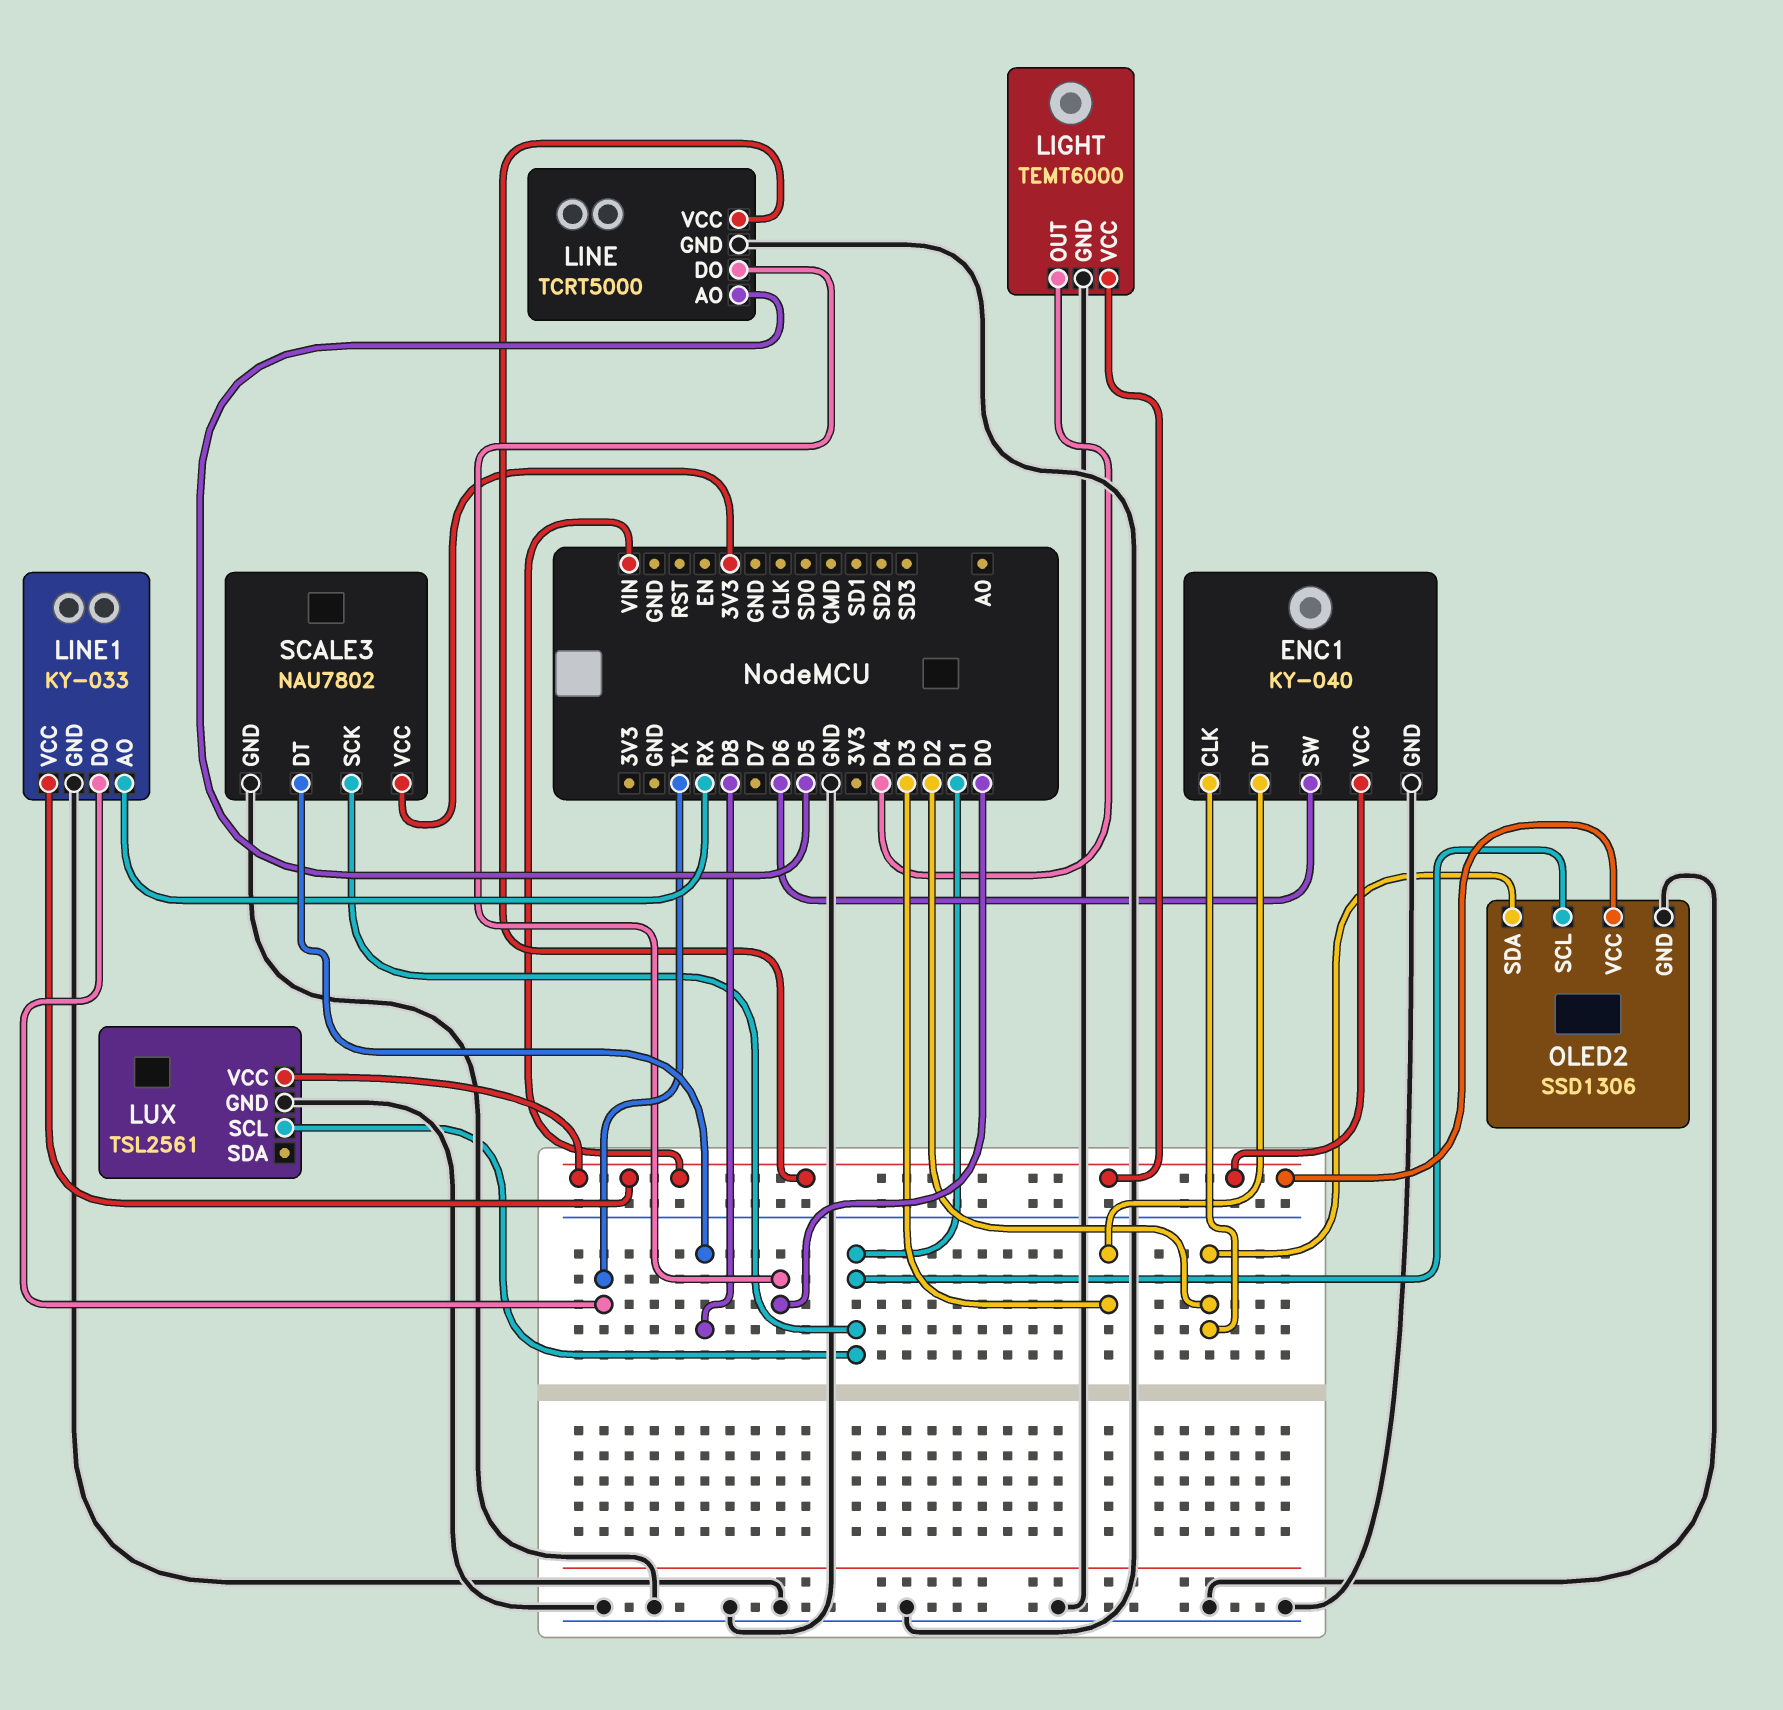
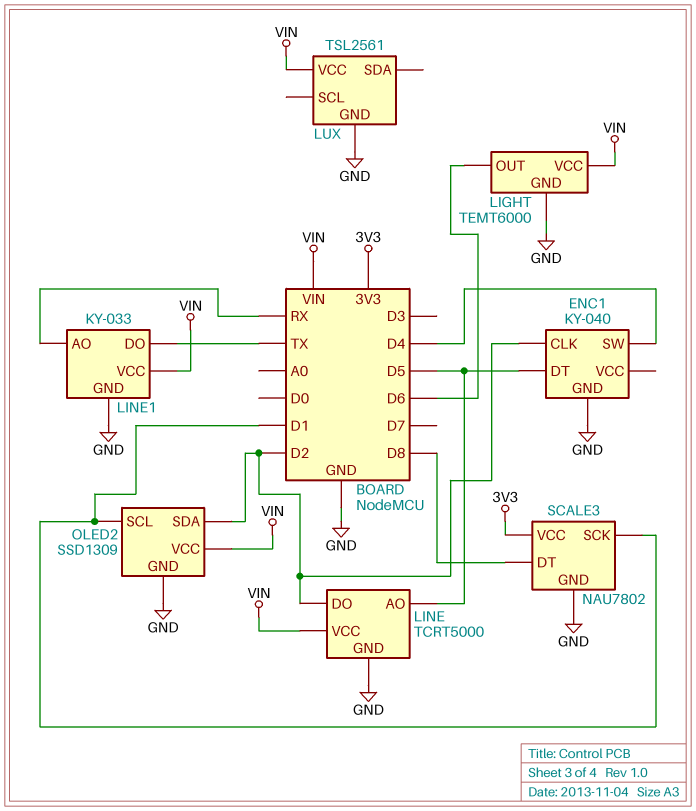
ENC1 pin DT: D3 -> D5
ENC1 pin SW: D6 -> D4
ENC1 pin VCC: VIN -> none
LIGHT pin OUT: D4 -> D6
LINE pin DO: D0 -> D2
LUX pin SCL: D1 -> none
OLED2: SSD1306 -> SSD1309

